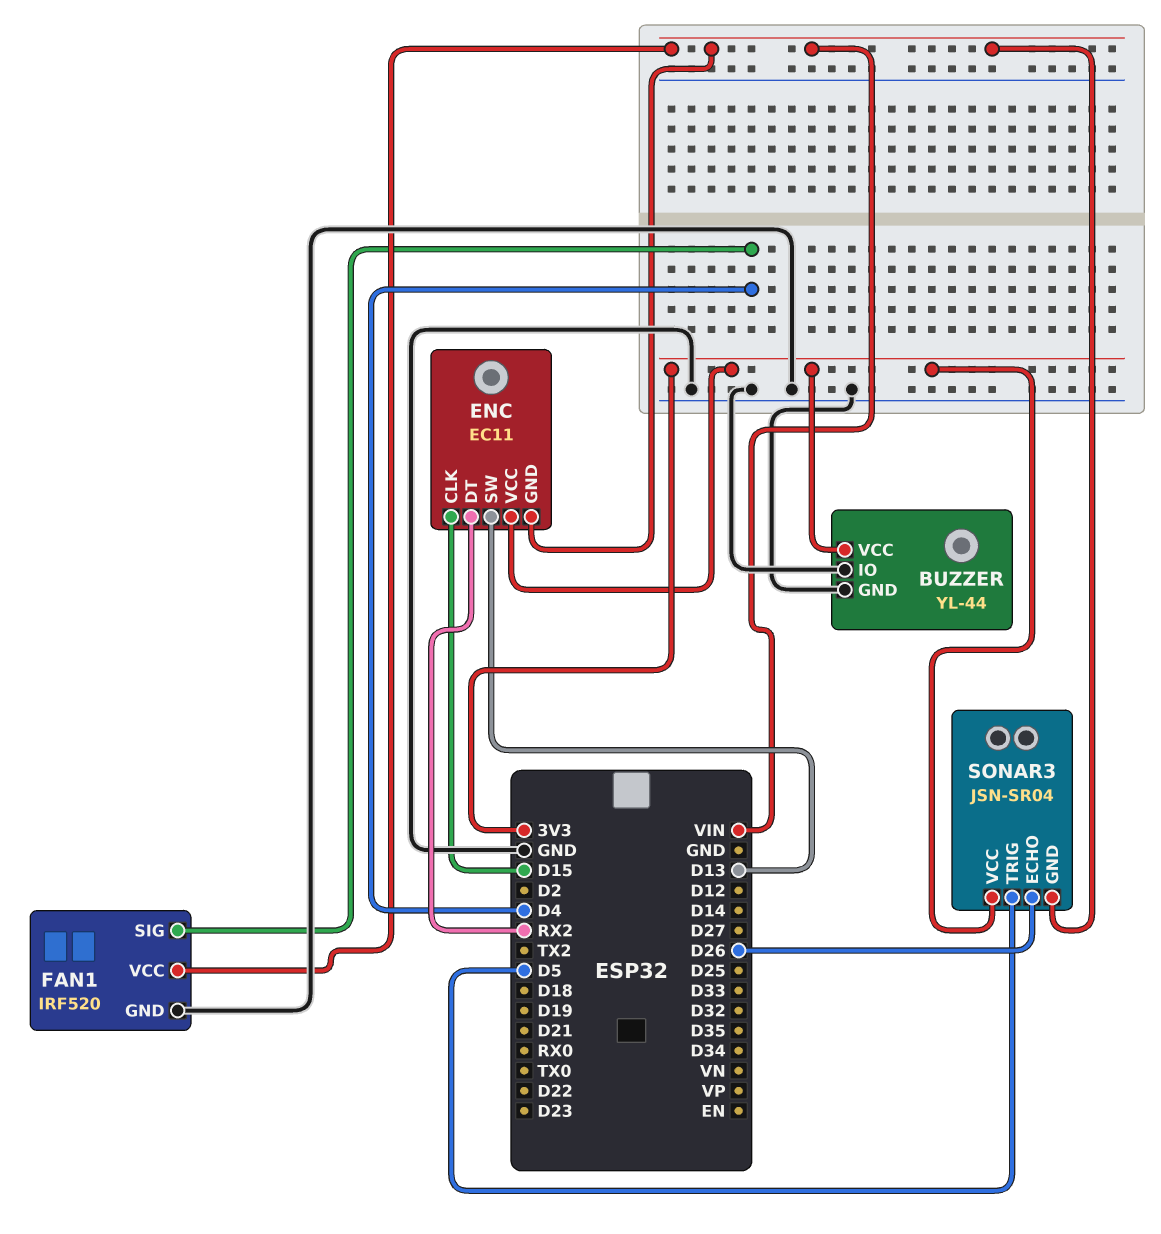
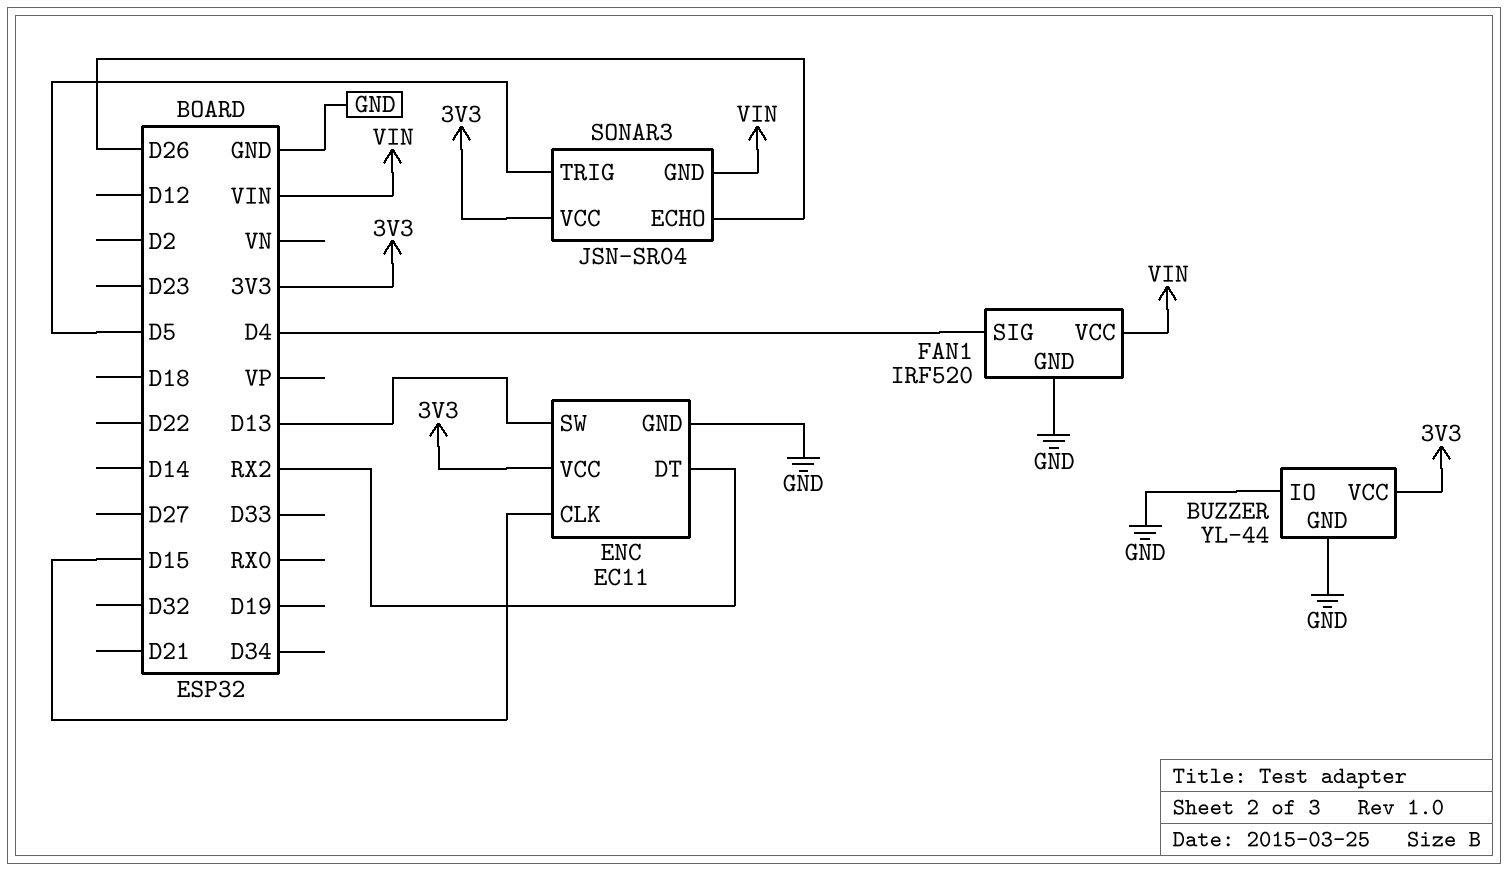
ENC pin GND: VIN -> GND

